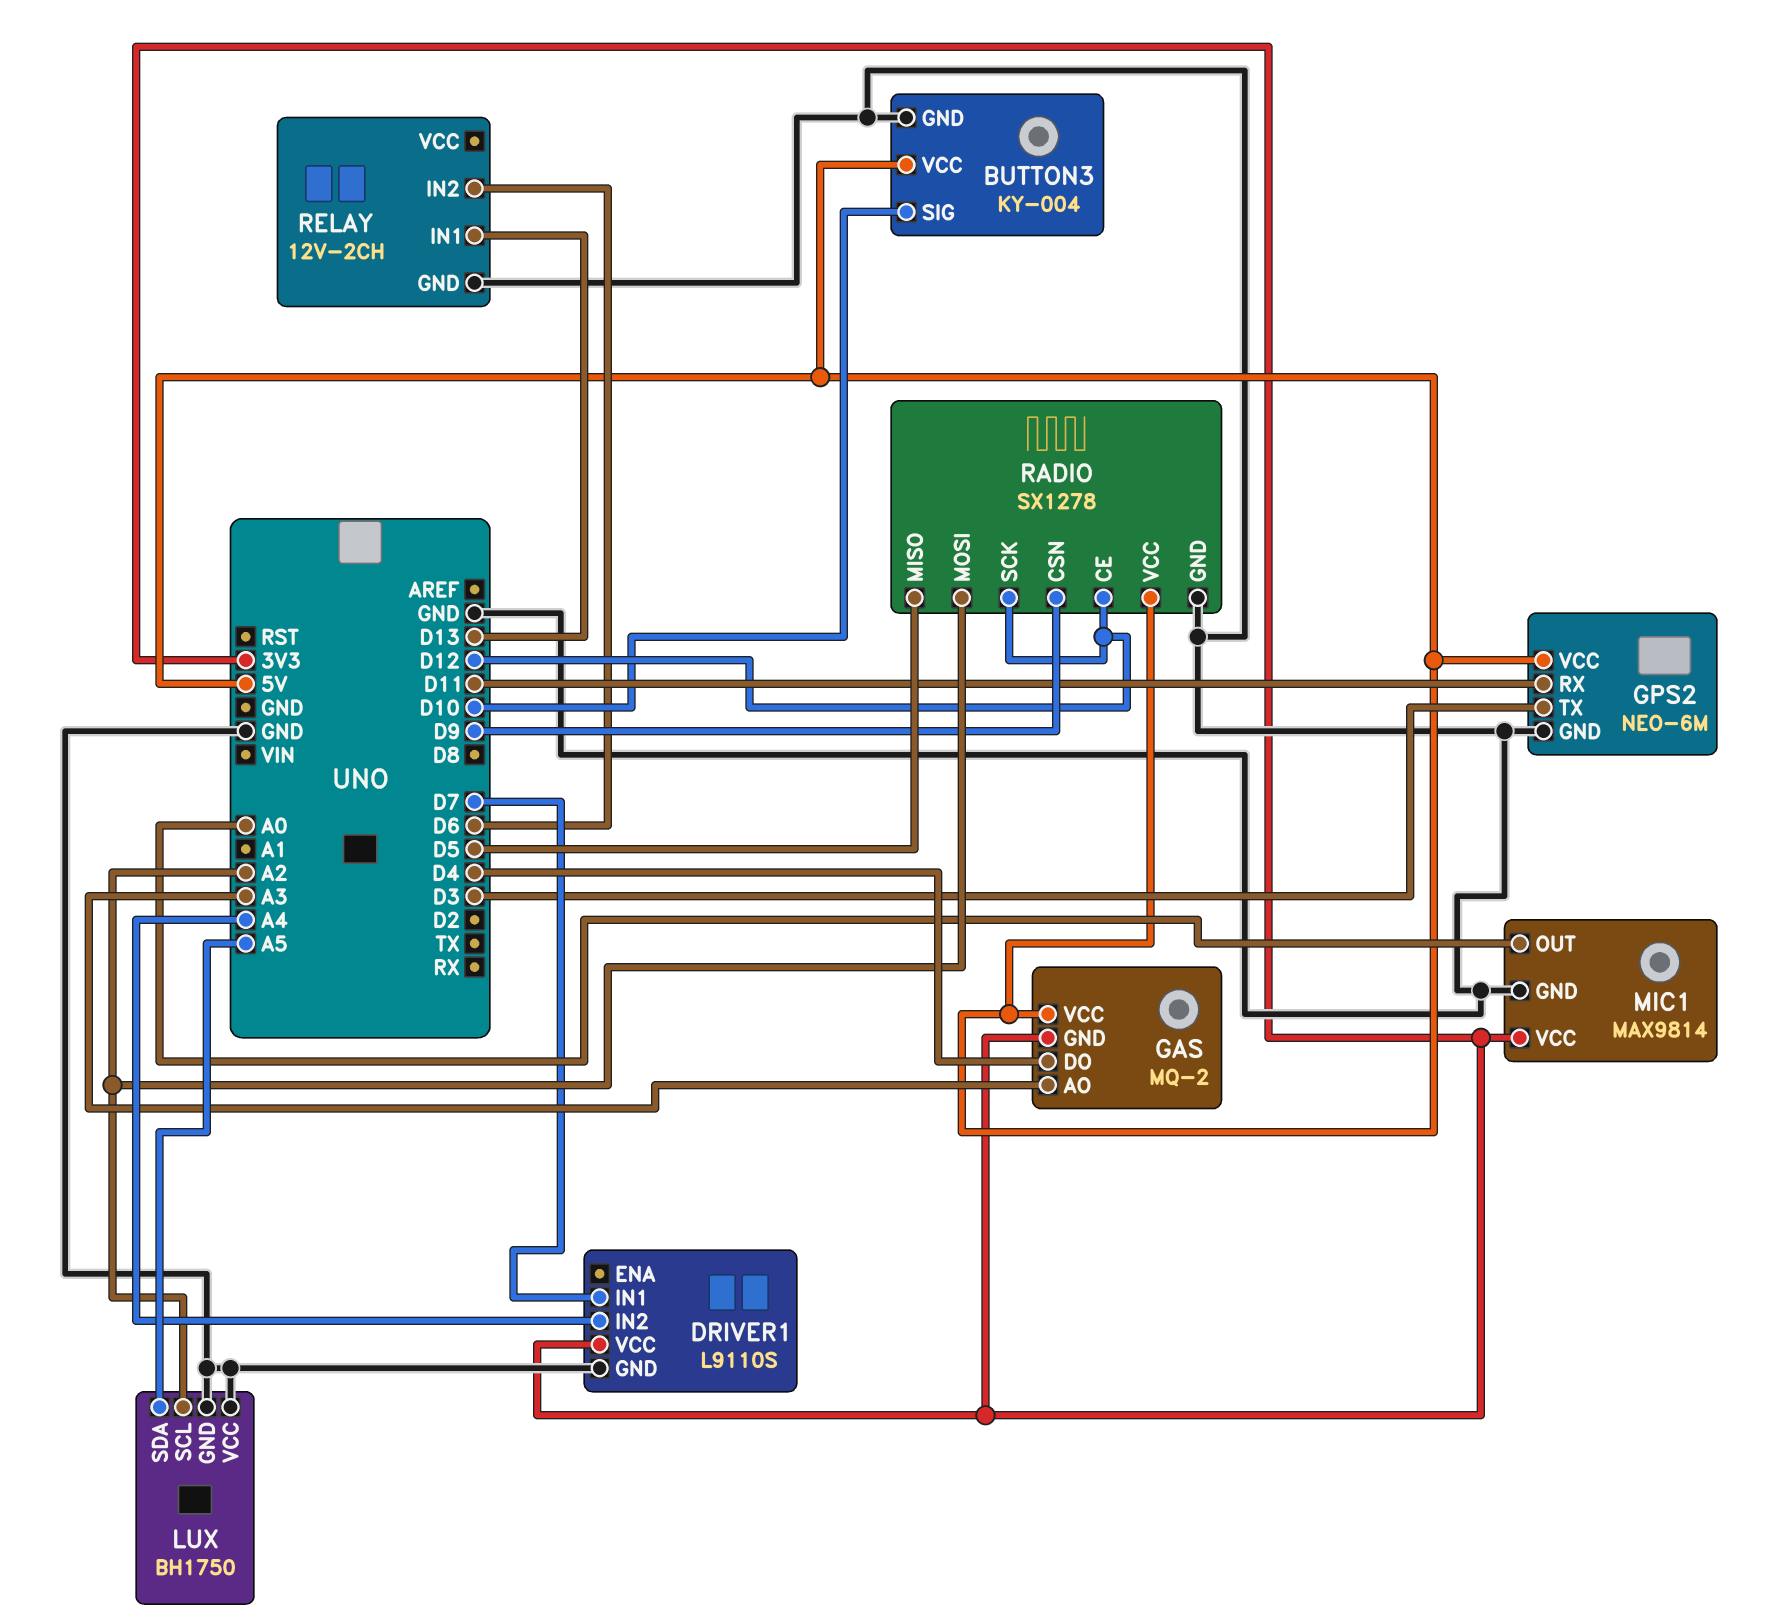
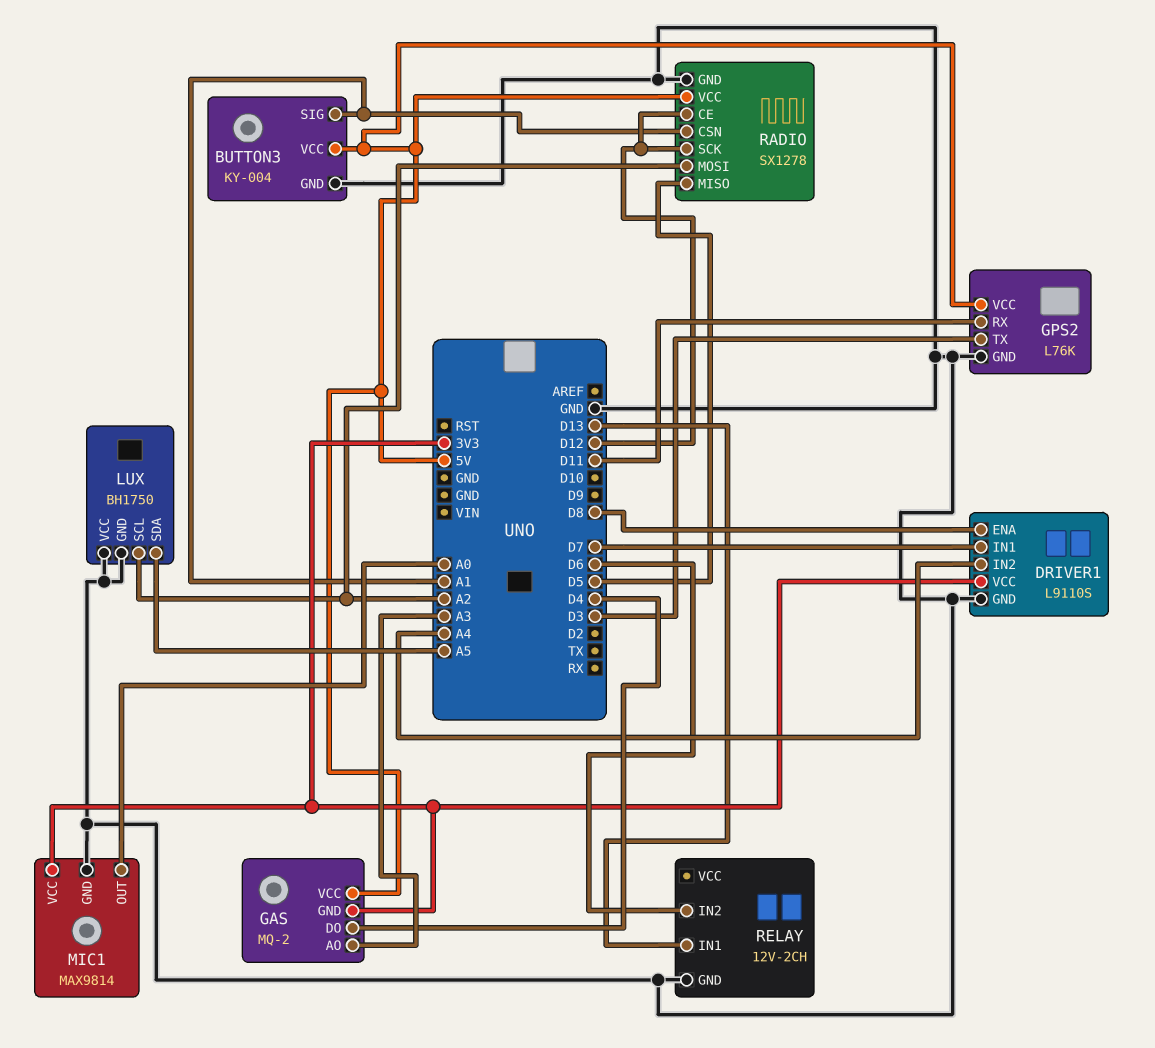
BUTTON3 pin SIG: D10 -> A1
DRIVER1 pin ENA: none -> D8
GPS2: NEO-6M -> L76K
RADIO pin CSN: D9 -> A1

